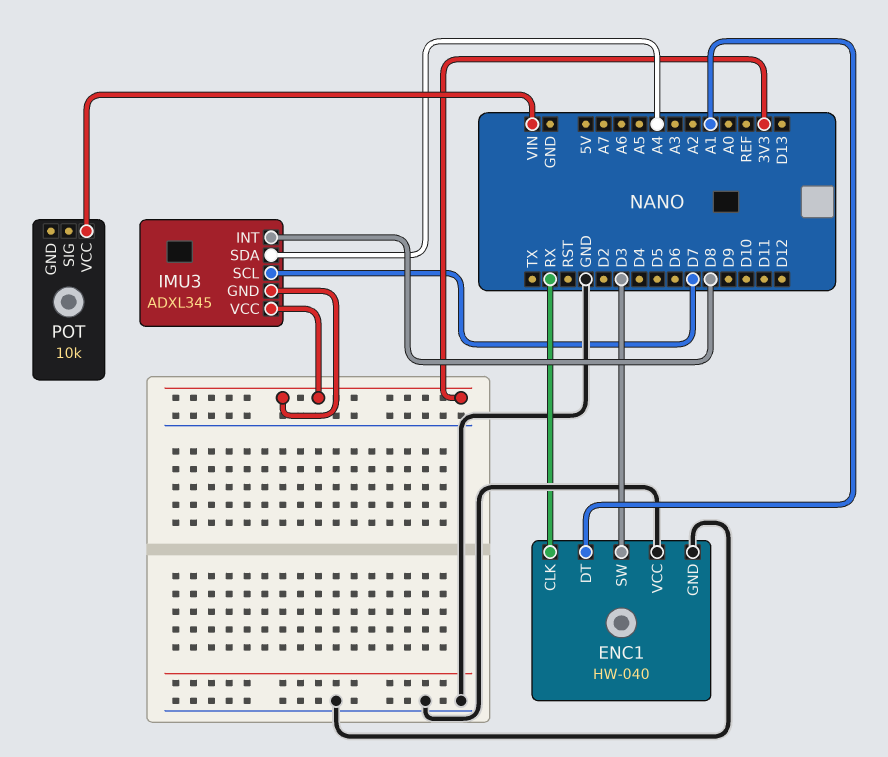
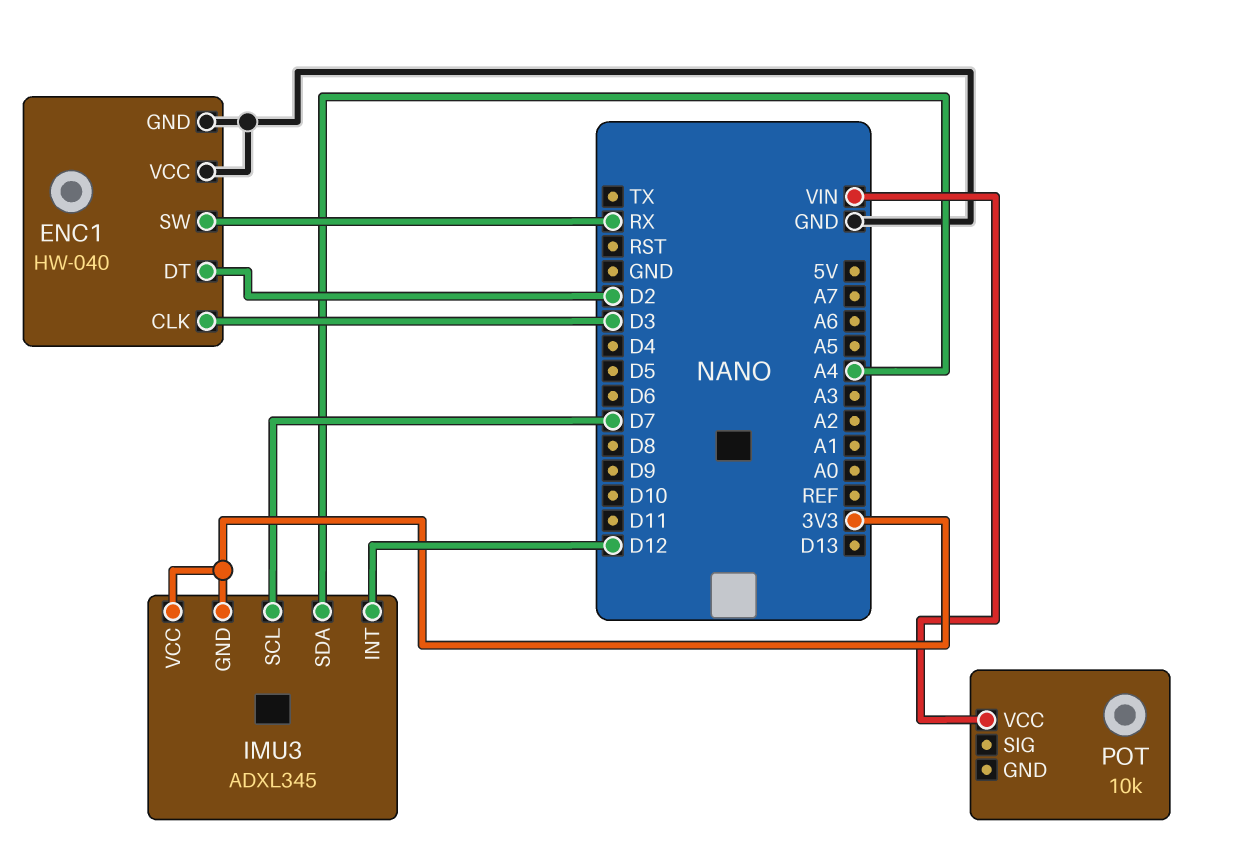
ENC1 pin CLK: RX -> D3
ENC1 pin DT: A1 -> D2
ENC1 pin SW: D3 -> RX
IMU3 pin INT: D8 -> D12

